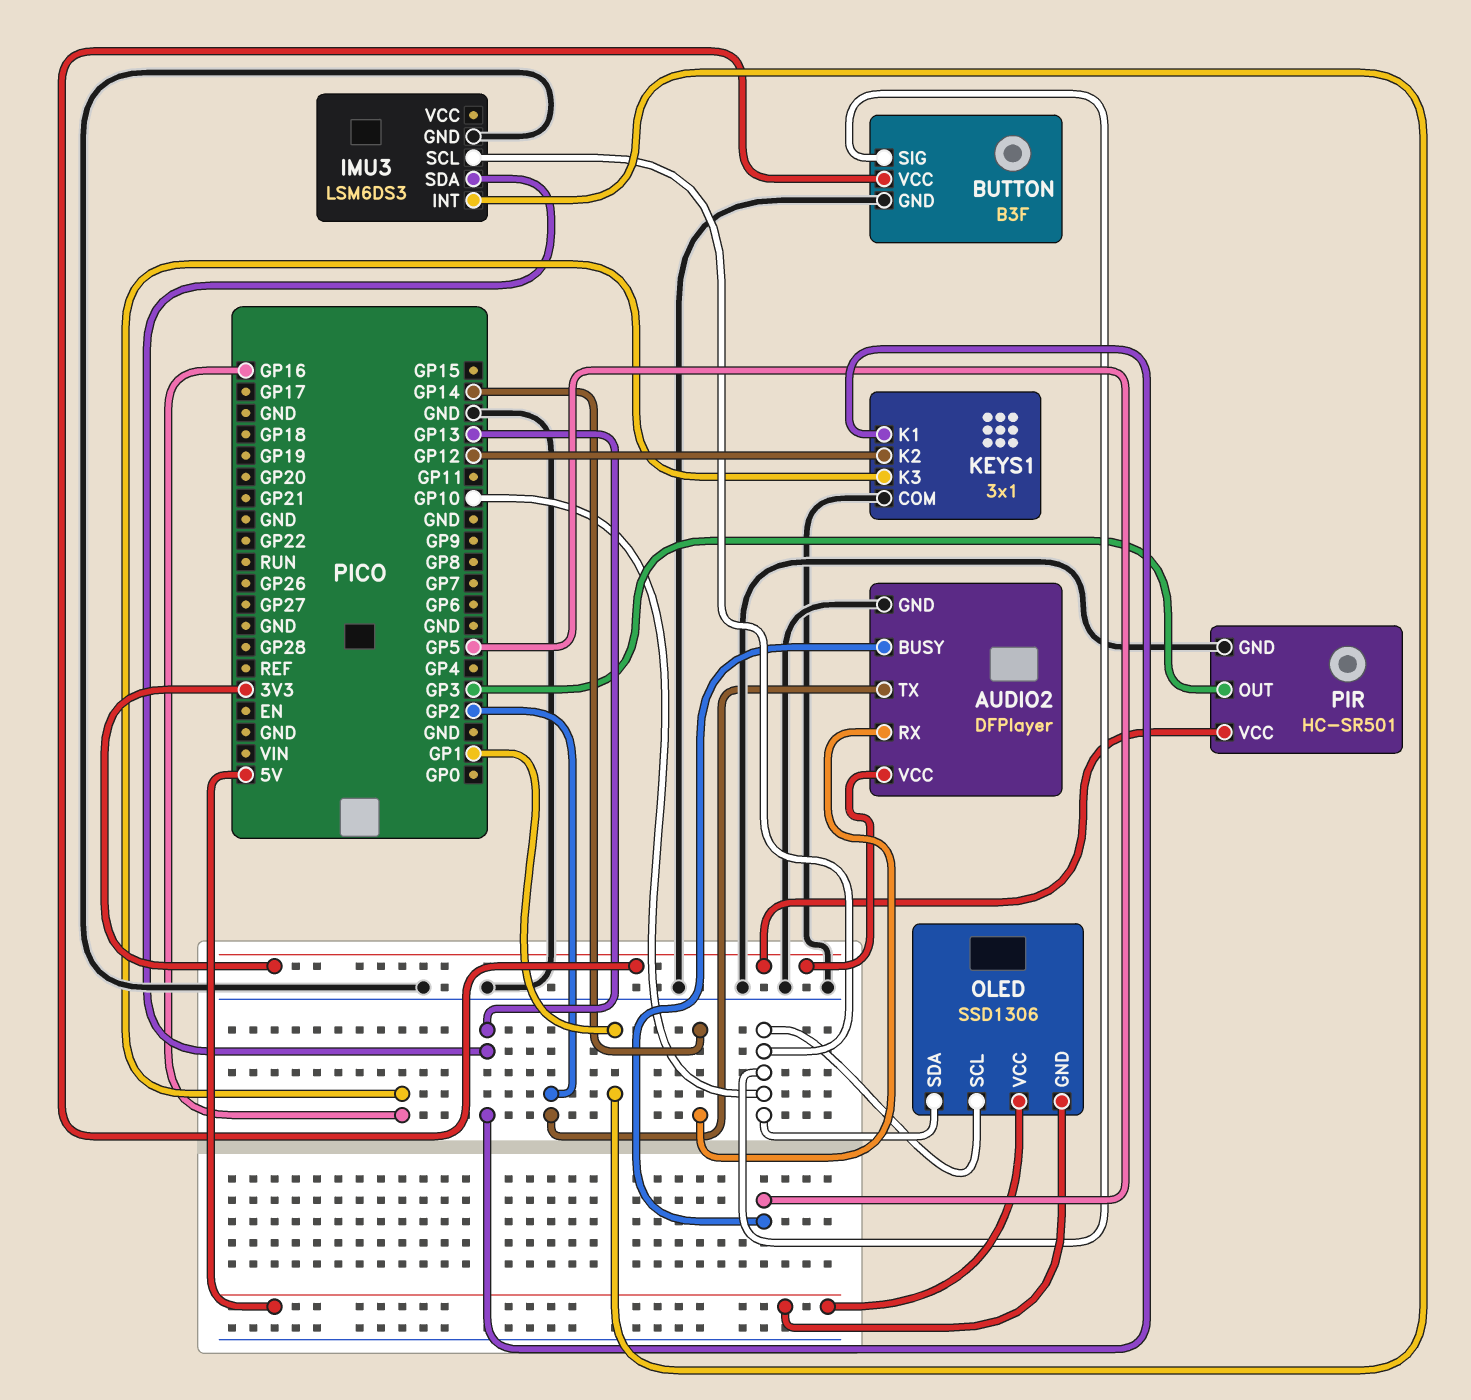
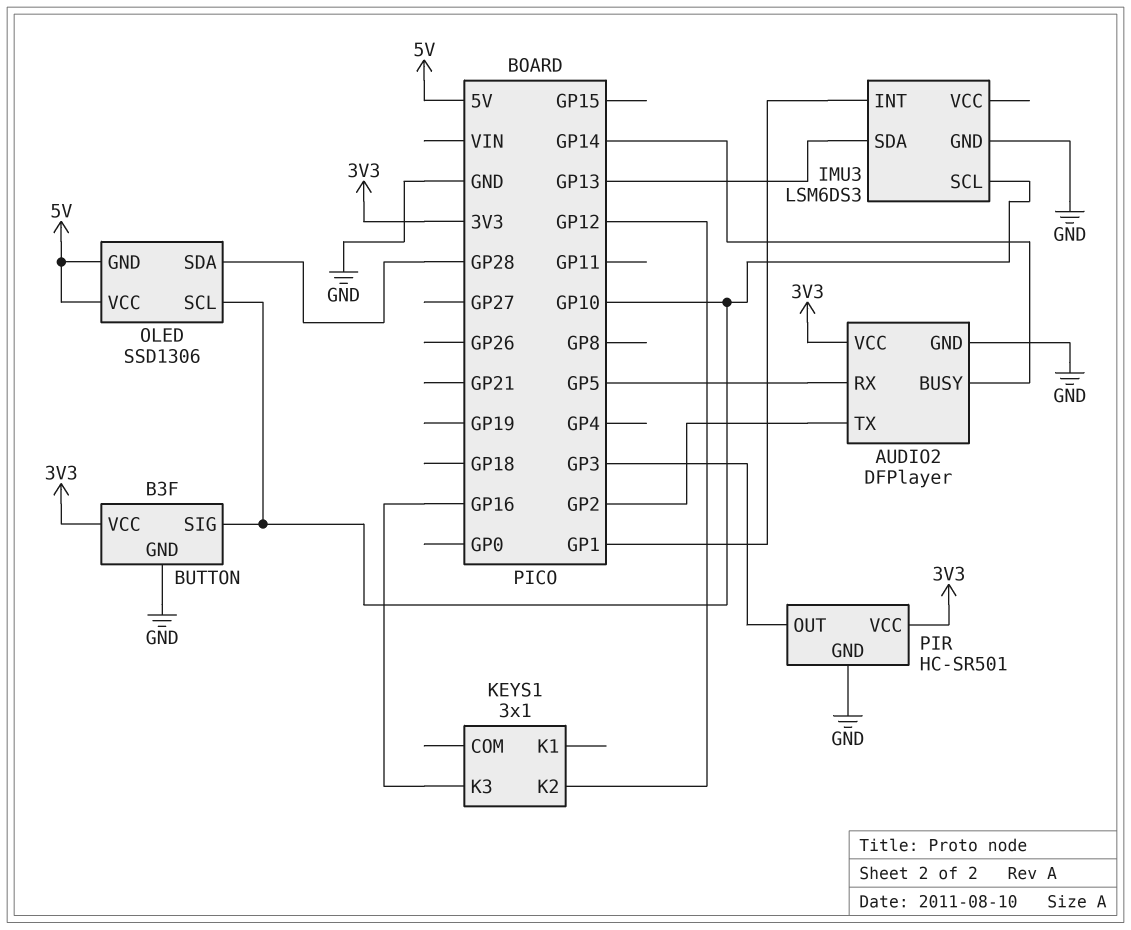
AUDIO2 pin BUSY: GP5 -> GP14
AUDIO2 pin RX: GP14 -> GP5
KEYS1 pin COM: GND -> none
KEYS1 pin K1: GP13 -> none
OLED pin SDA: GP10 -> GP28

